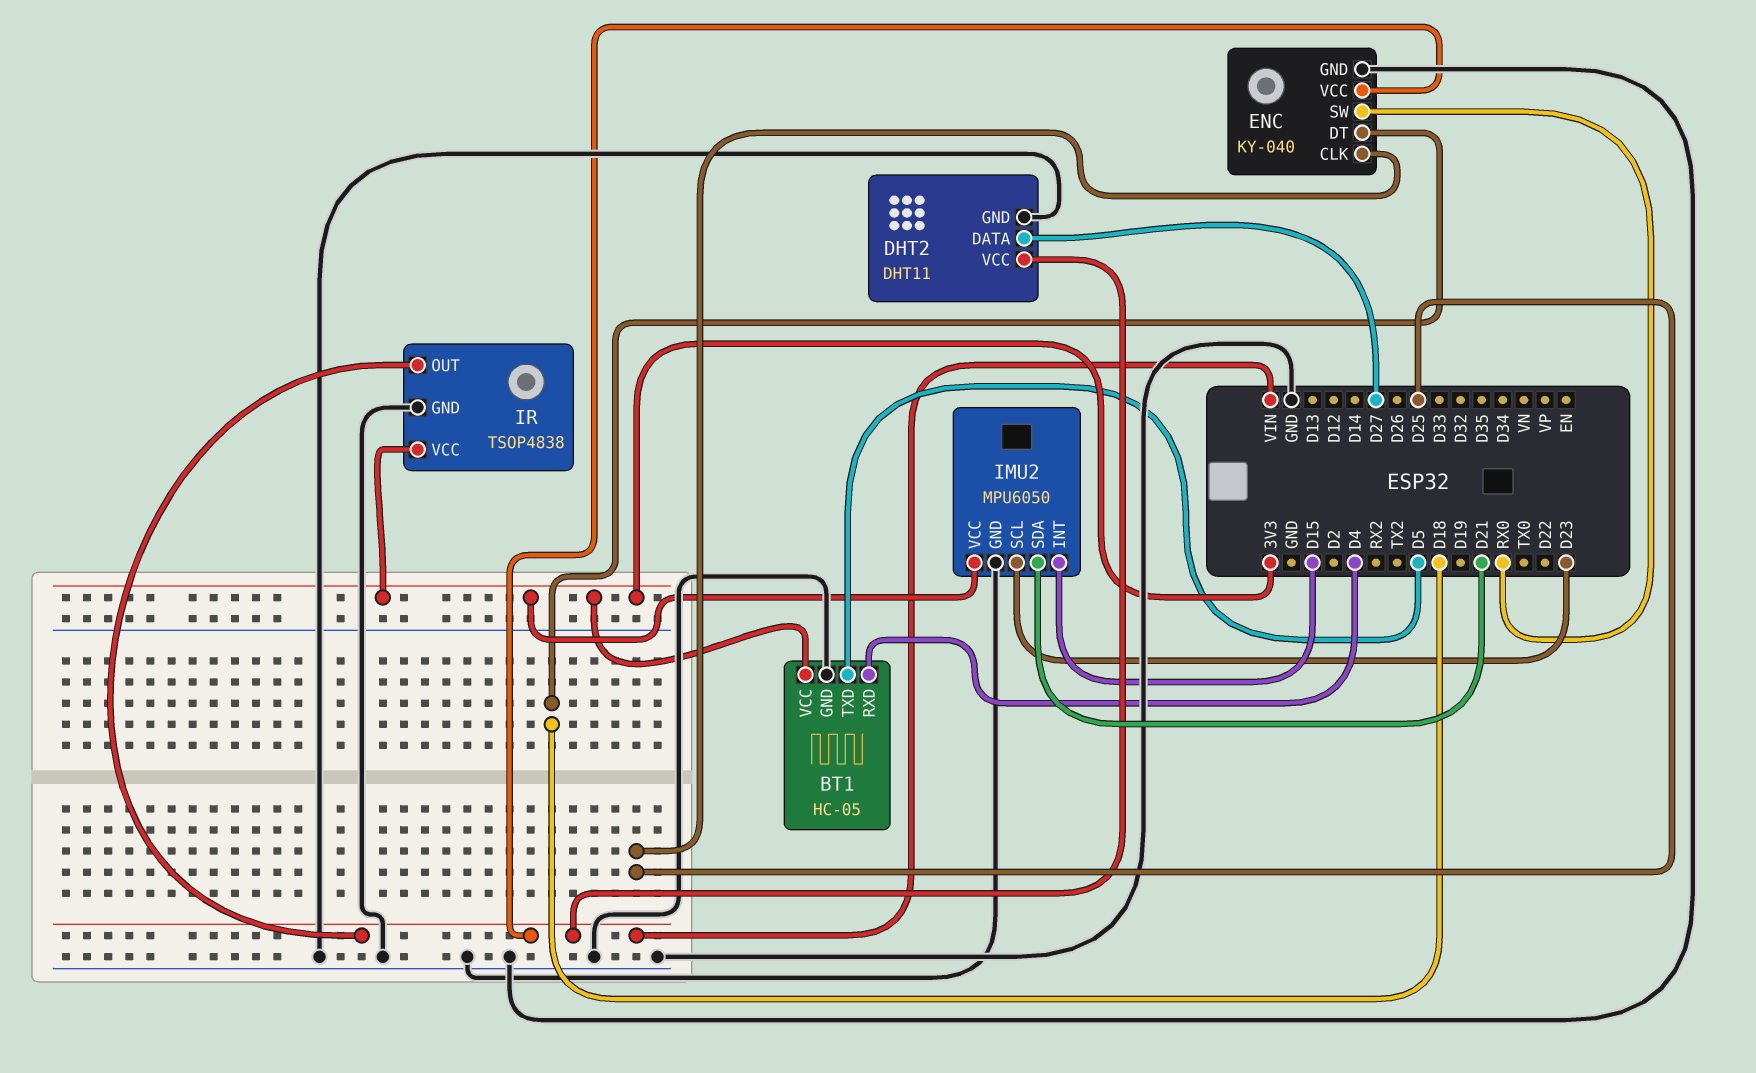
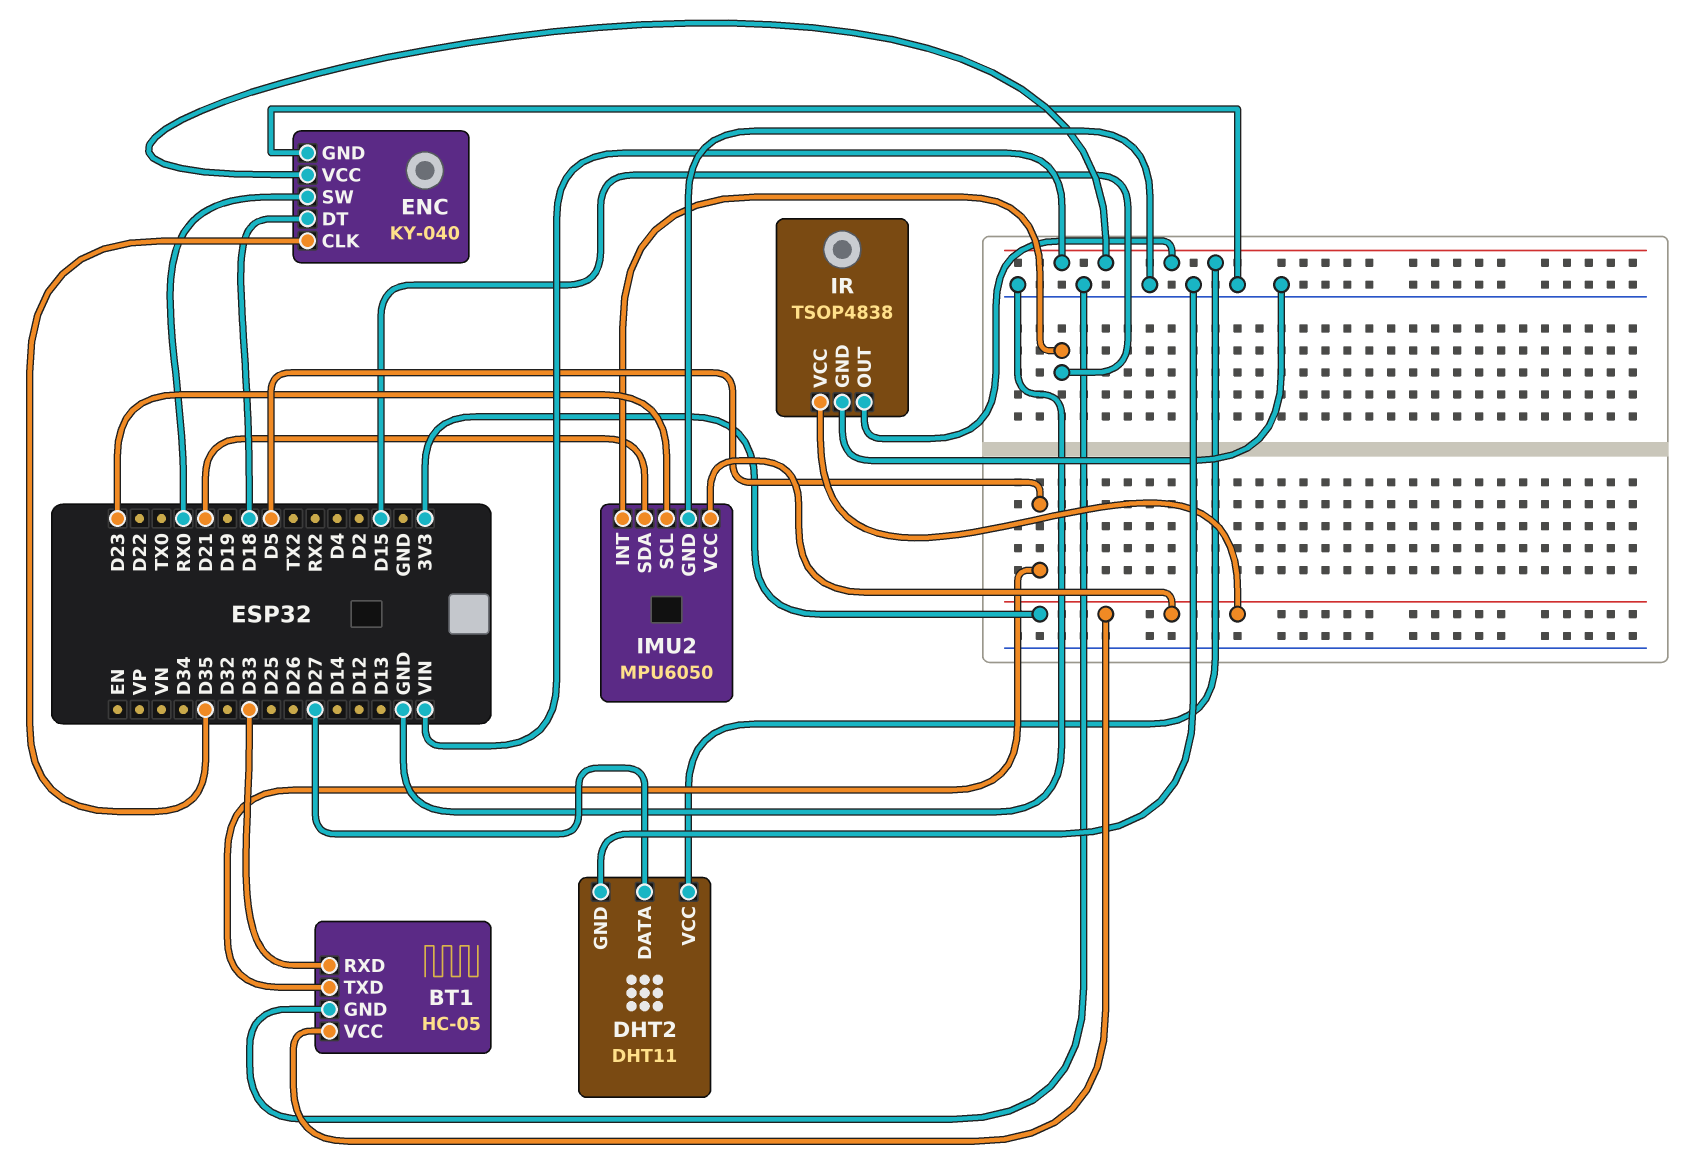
BT1 pin RXD: D4 -> D33
ENC pin CLK: D25 -> D35

